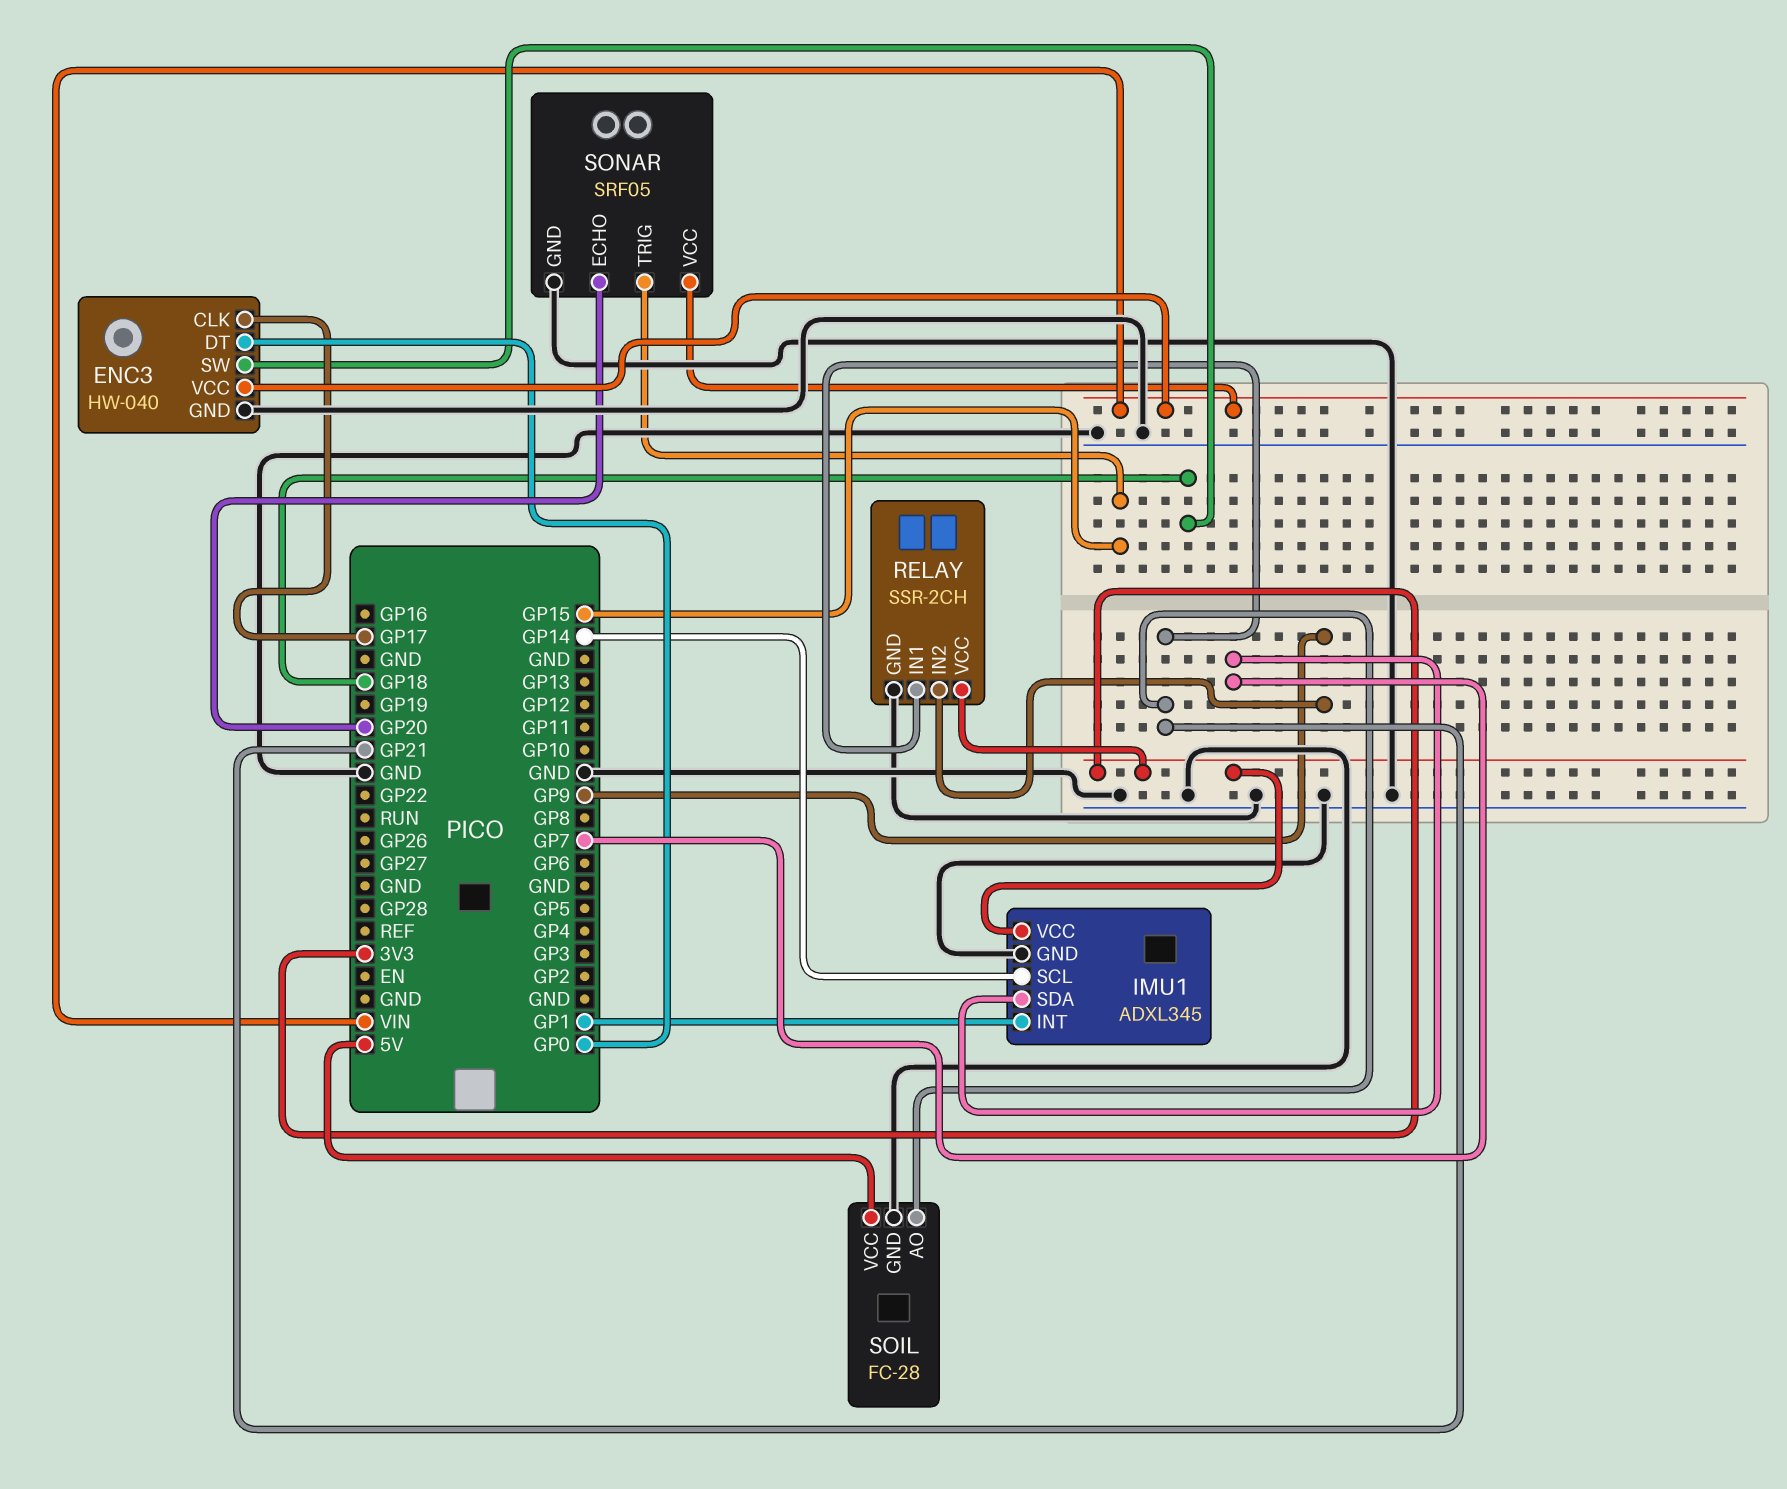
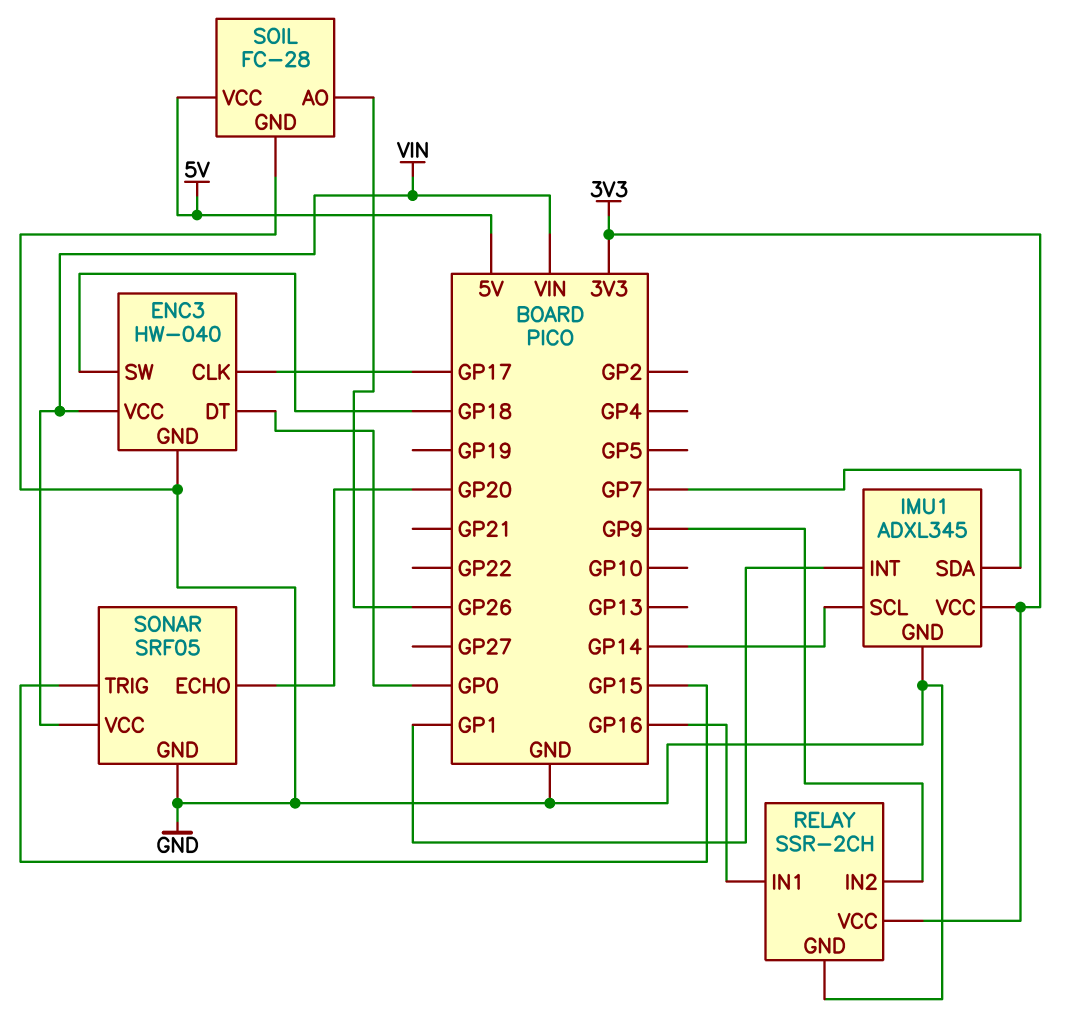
RELAY pin IN1: GP21 -> GP16
SOIL pin AO: GP21 -> GP26

